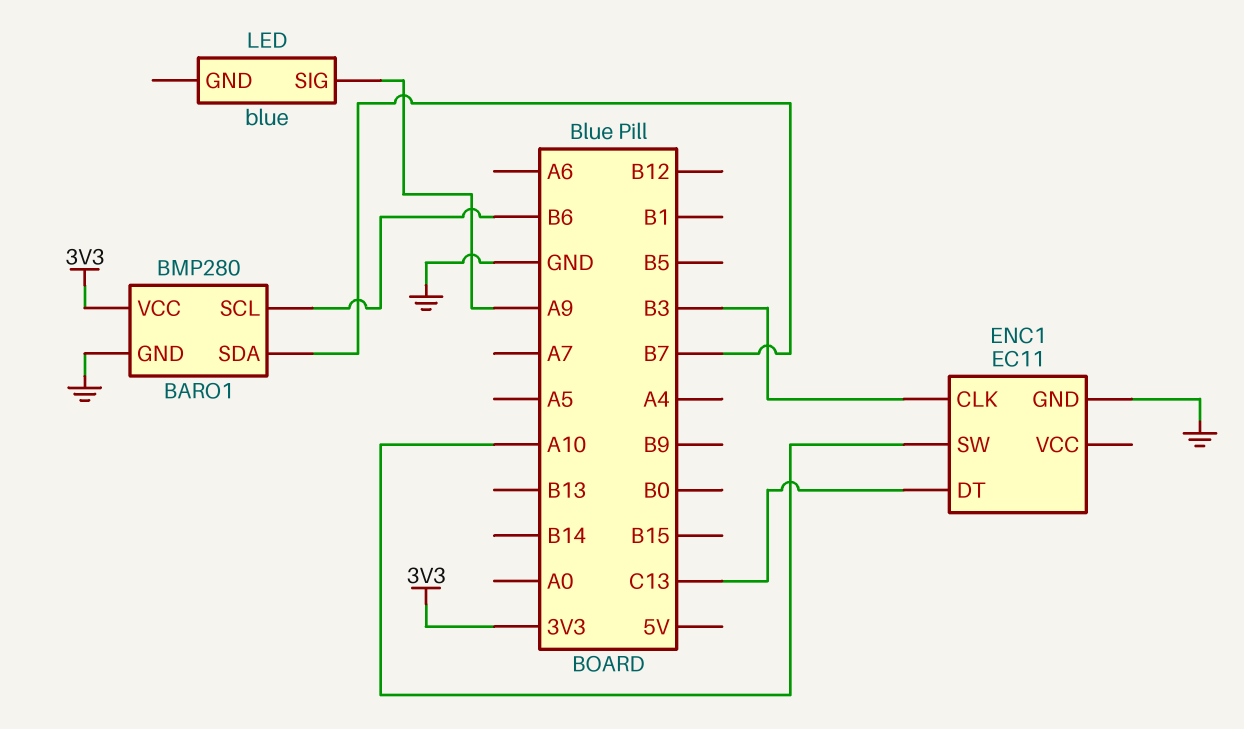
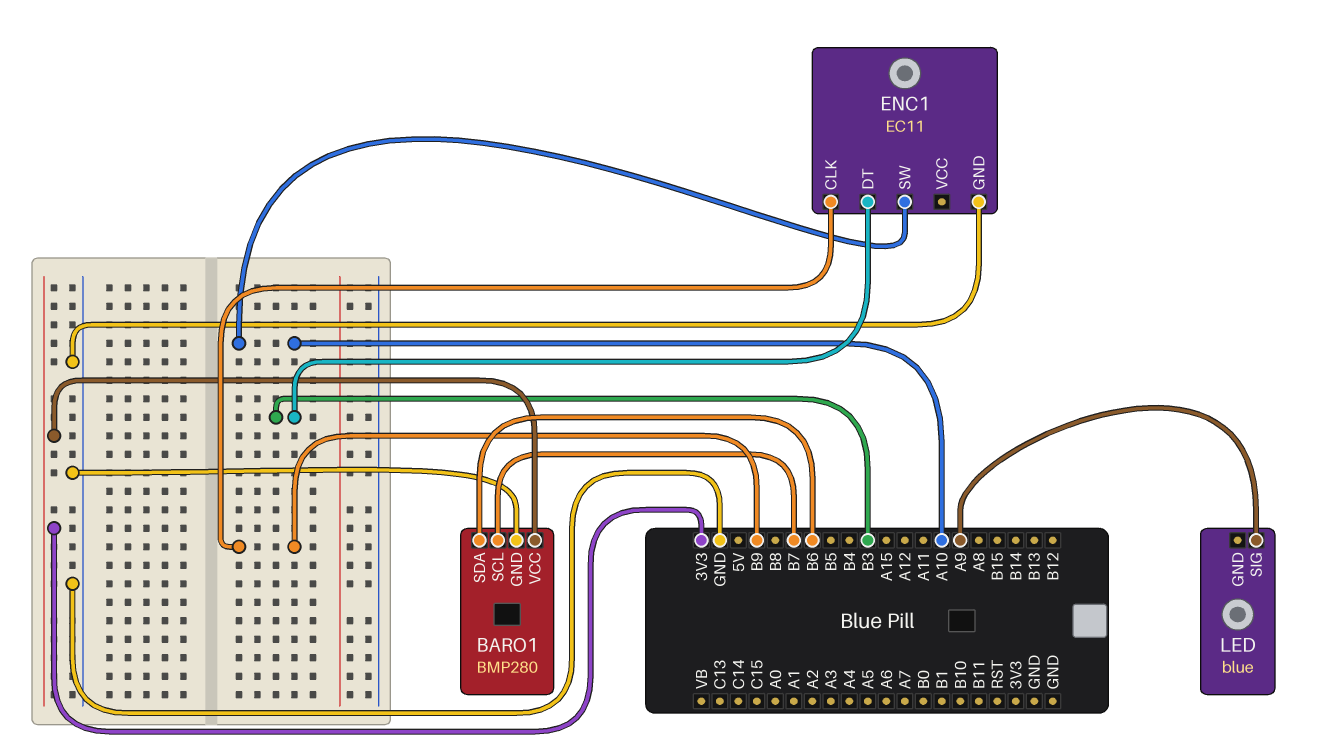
BARO1 pin SCL: B6 -> B7
BARO1 pin SDA: B7 -> B6
ENC1 pin CLK: B3 -> B9
ENC1 pin DT: C13 -> B3

